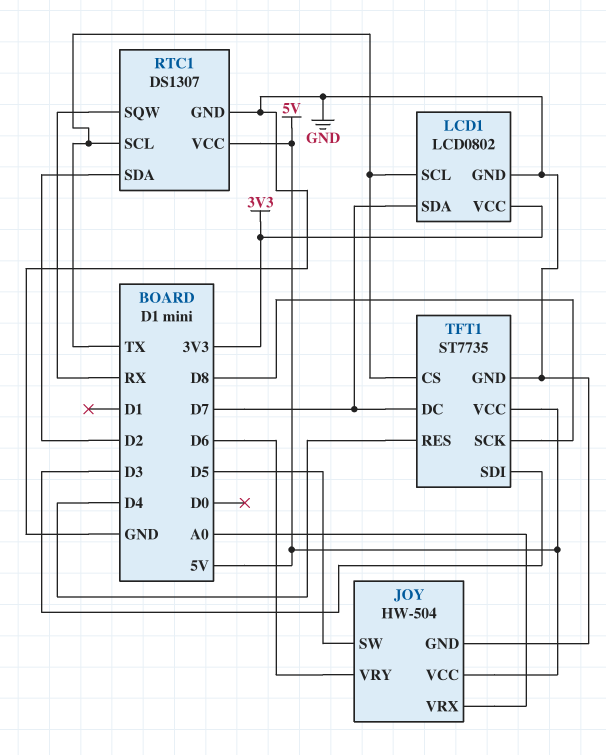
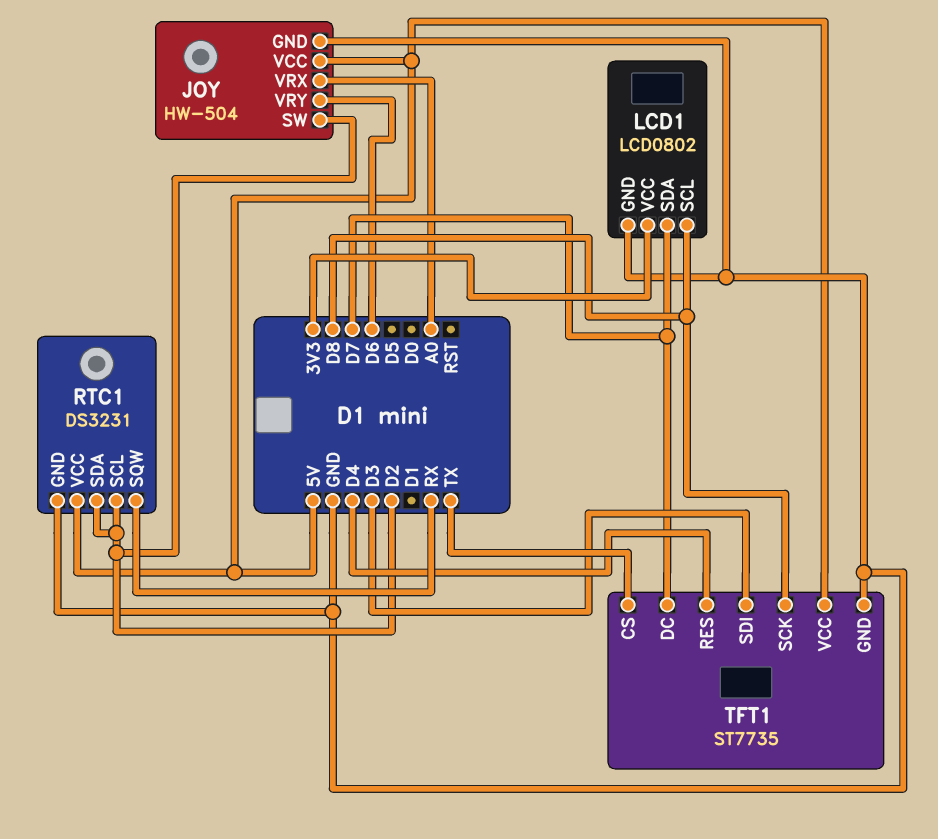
JOY pin SW: D5 -> D2
LCD1 pin SCL: TX -> D8
RTC1: DS1307 -> DS3231
RTC1 pin SCL: TX -> D2

